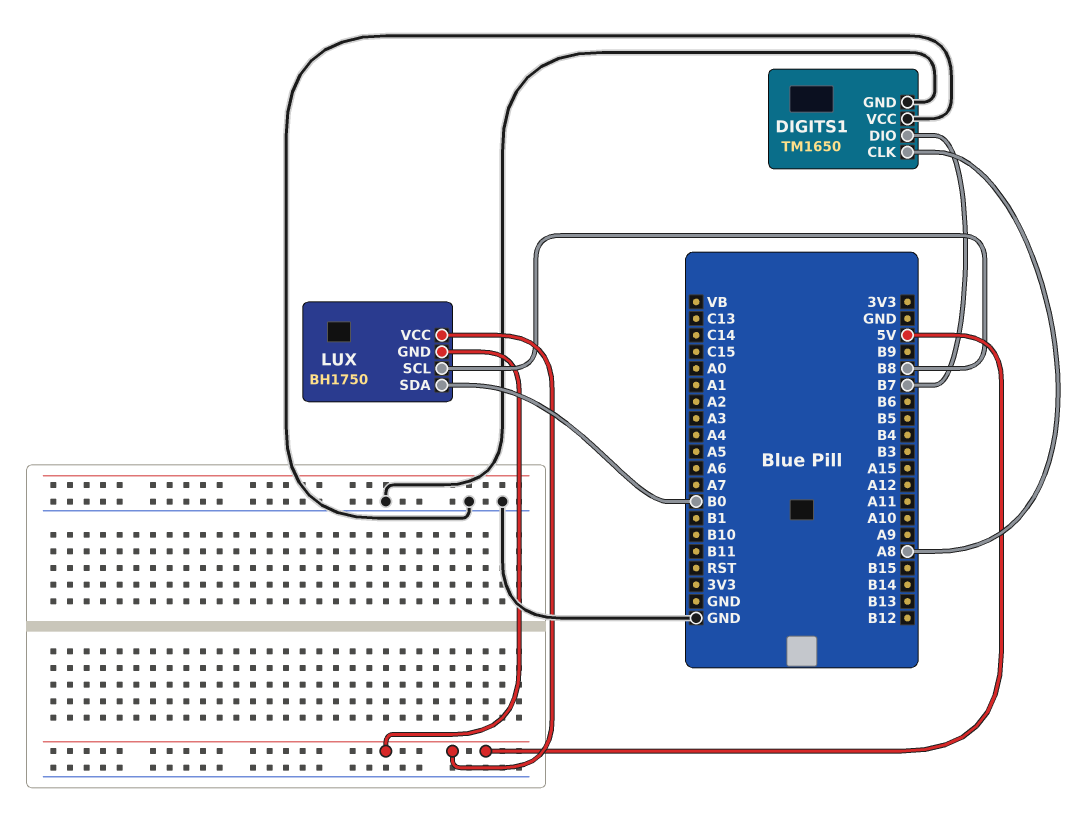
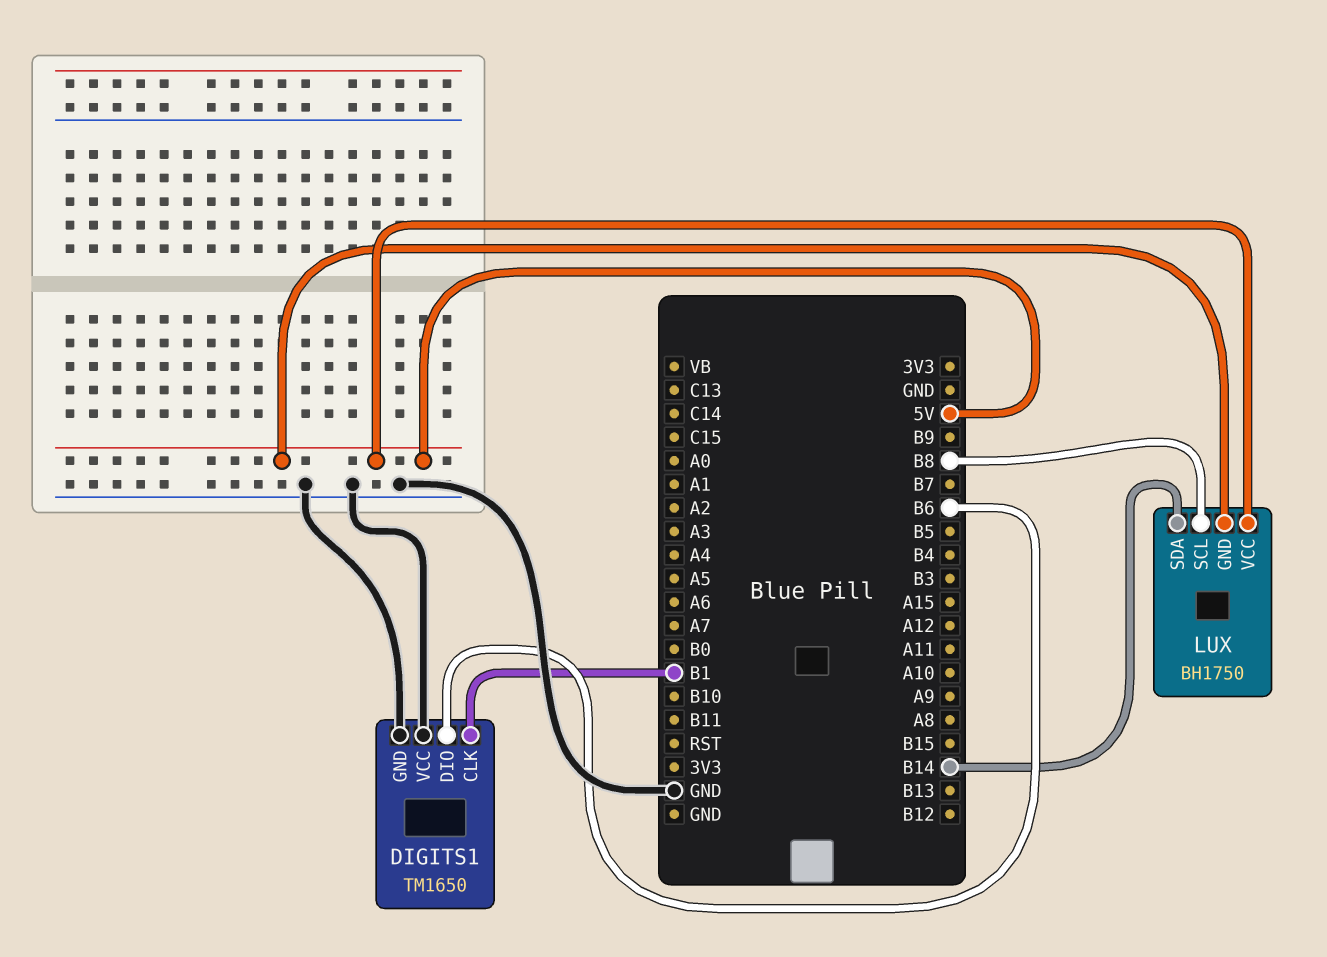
DIGITS1 pin CLK: A8 -> B1
DIGITS1 pin DIO: B7 -> B6
LUX pin SDA: B0 -> B14

